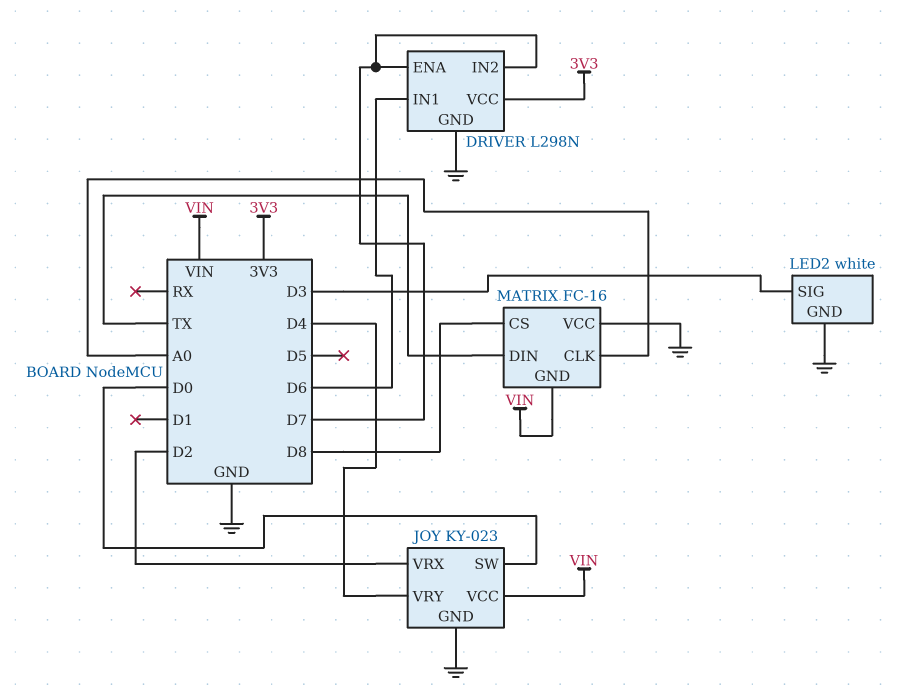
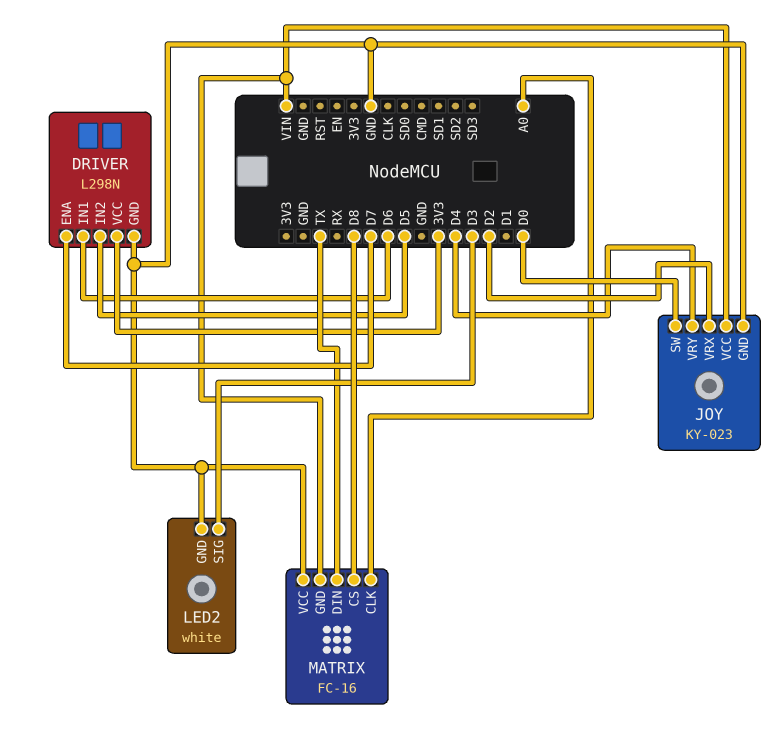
DRIVER pin IN2: D7 -> D5

